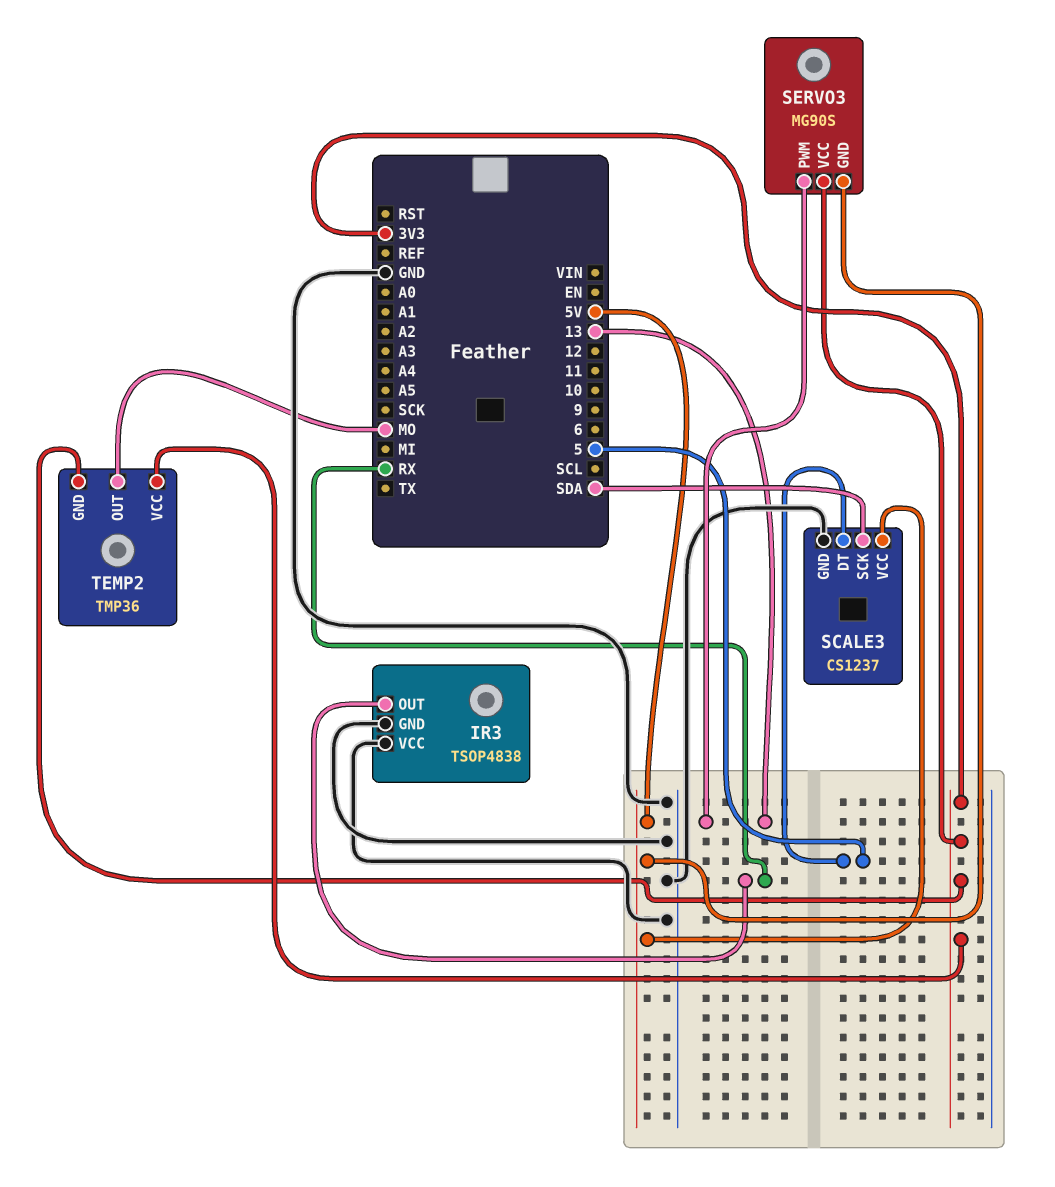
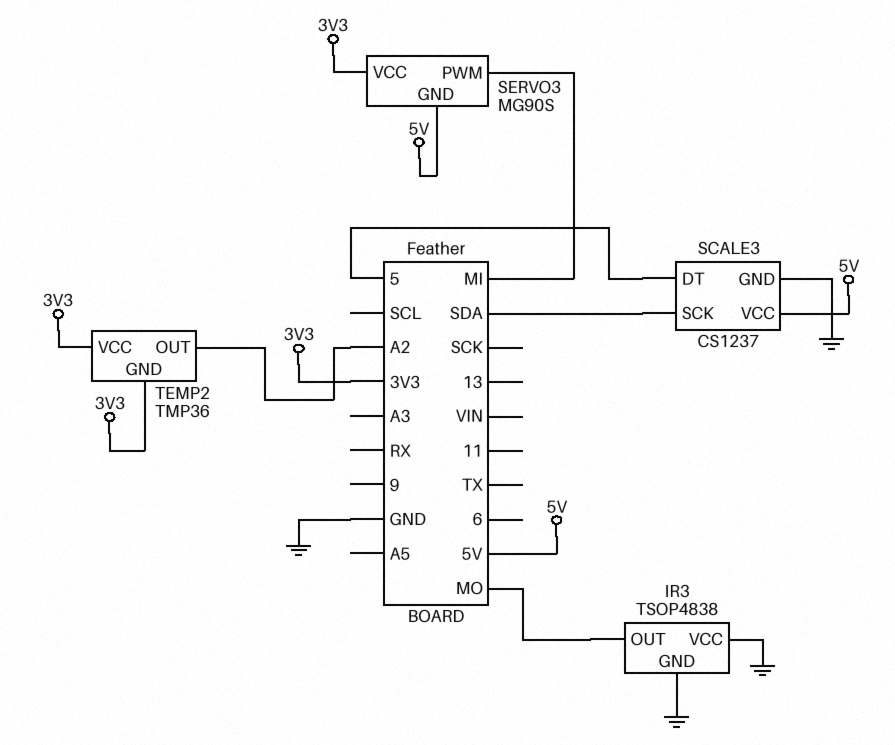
IR3 pin OUT: RX -> MO
SERVO3 pin PWM: 13 -> MI
TEMP2 pin OUT: MO -> A2

